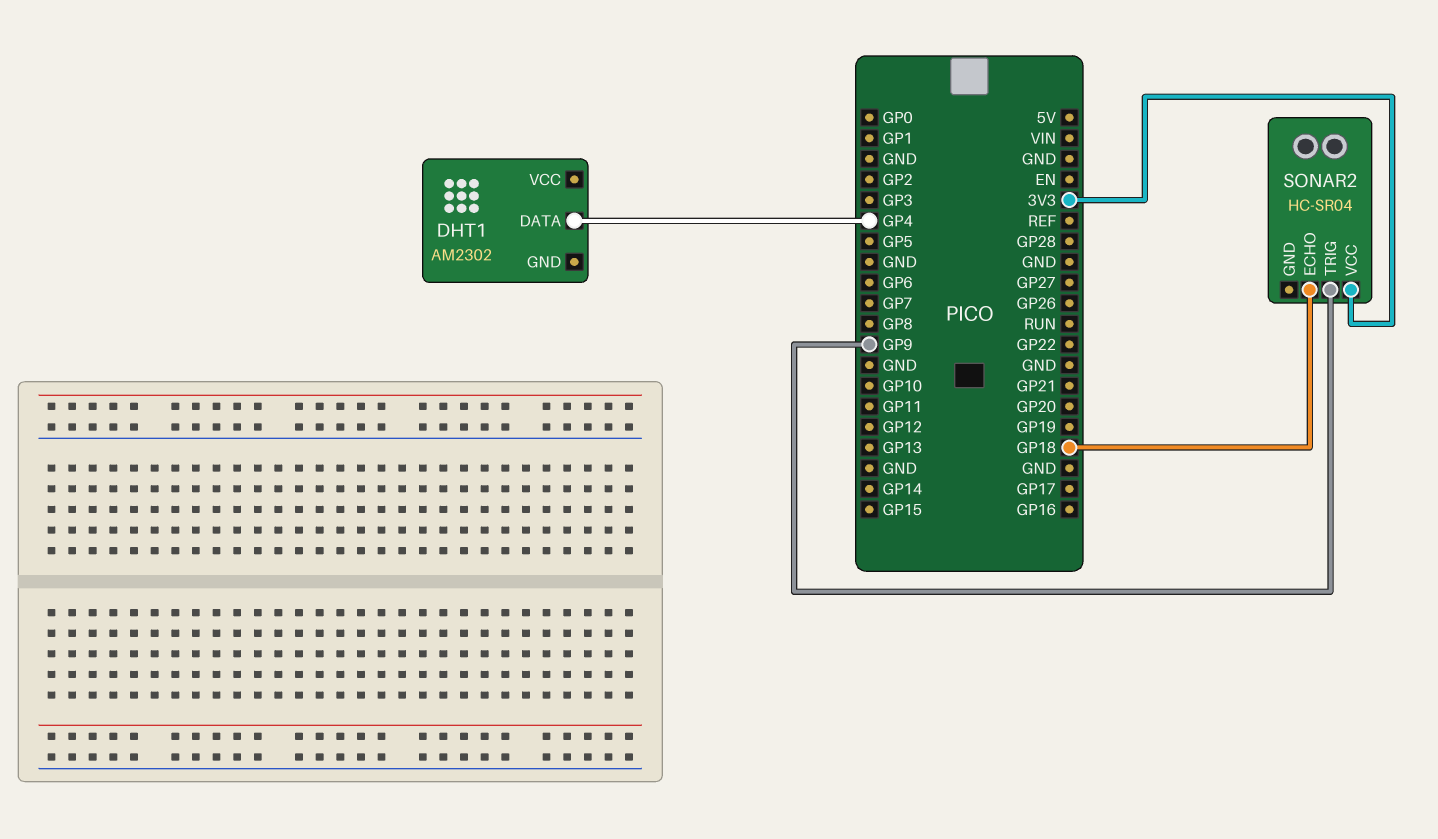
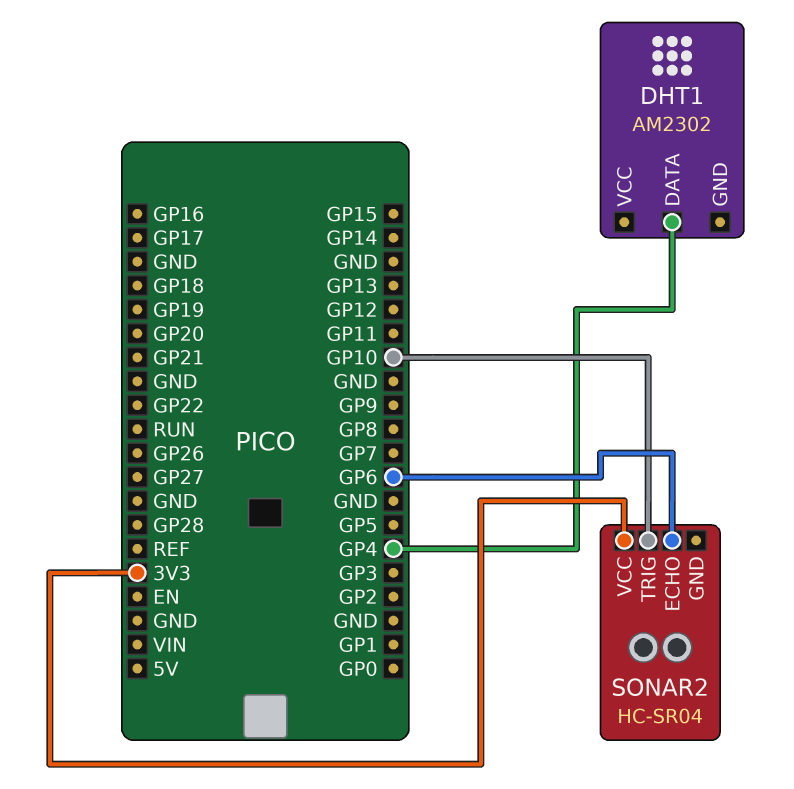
SONAR2 pin ECHO: GP18 -> GP6
SONAR2 pin TRIG: GP9 -> GP10

